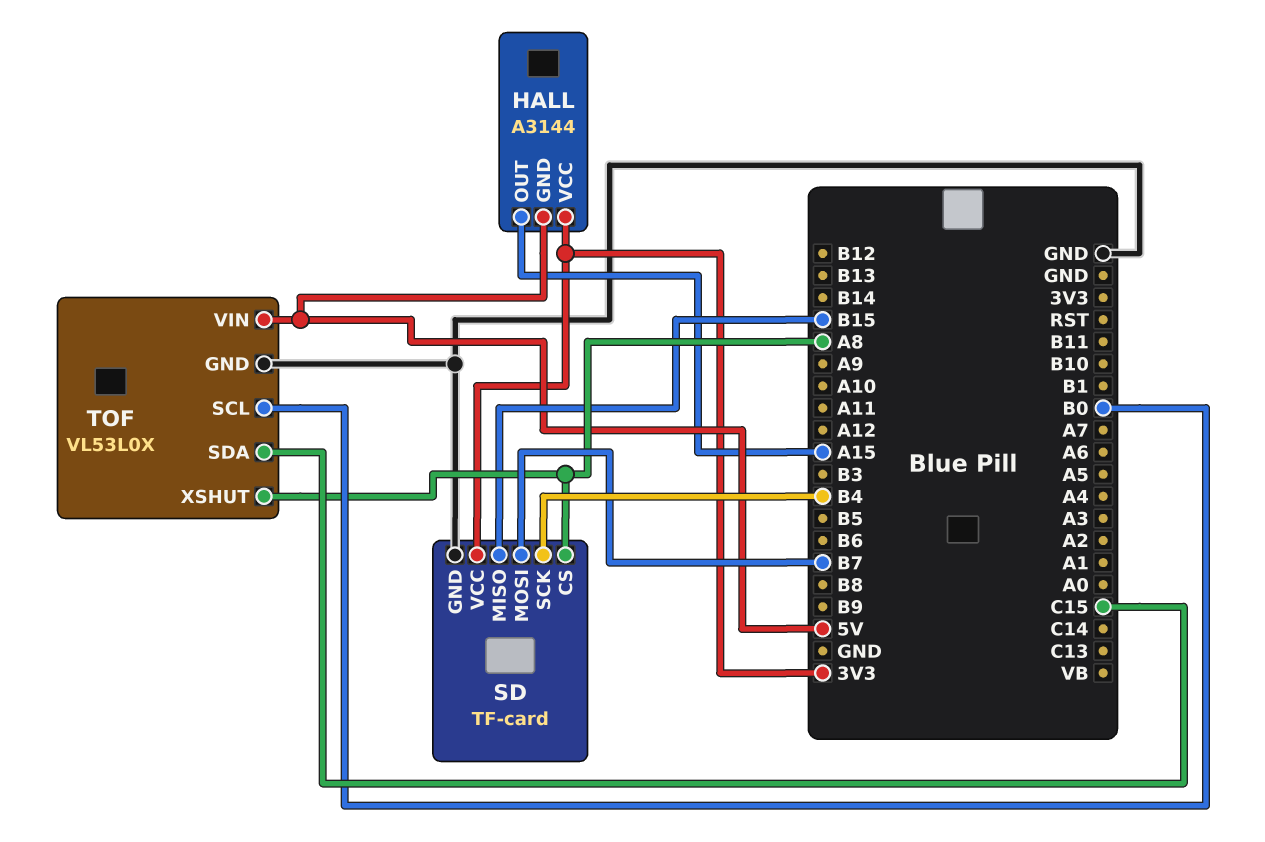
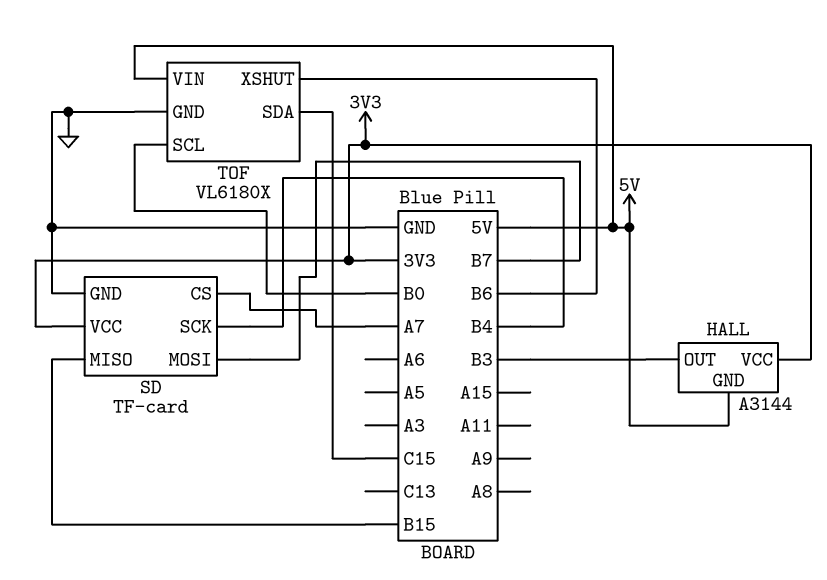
HALL pin OUT: A15 -> B3
SD pin CS: A8 -> A7
TOF: VL53L0X -> VL6180X
TOF pin XSHUT: A8 -> B6

